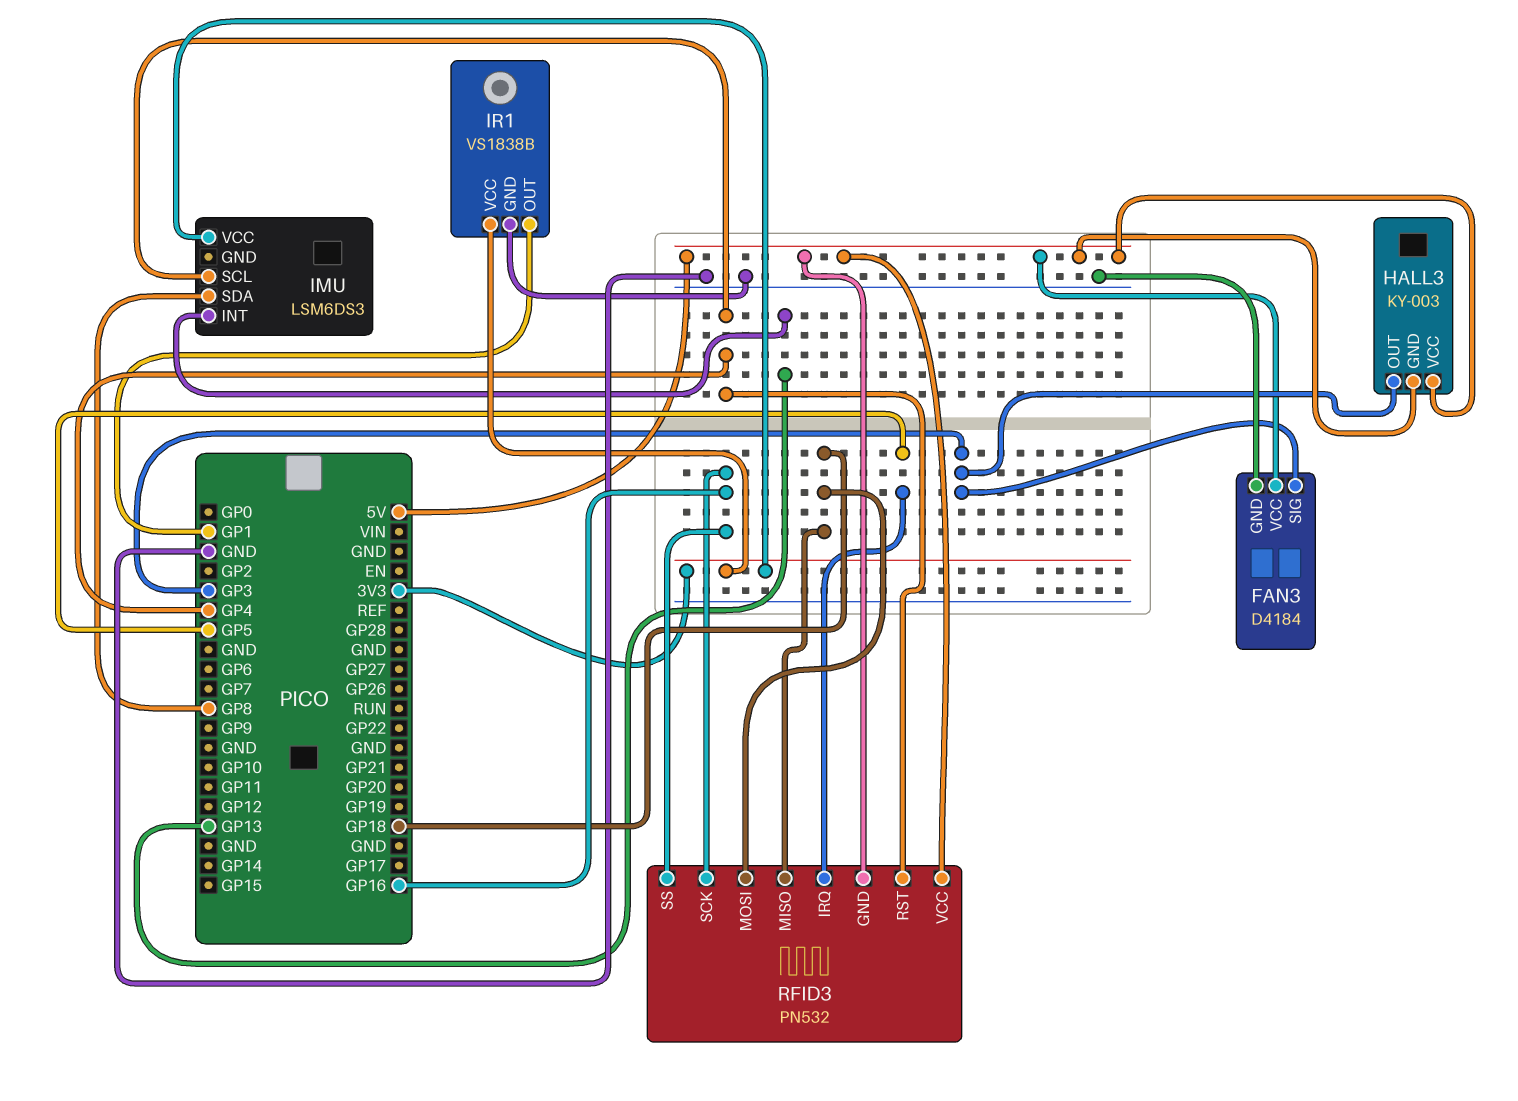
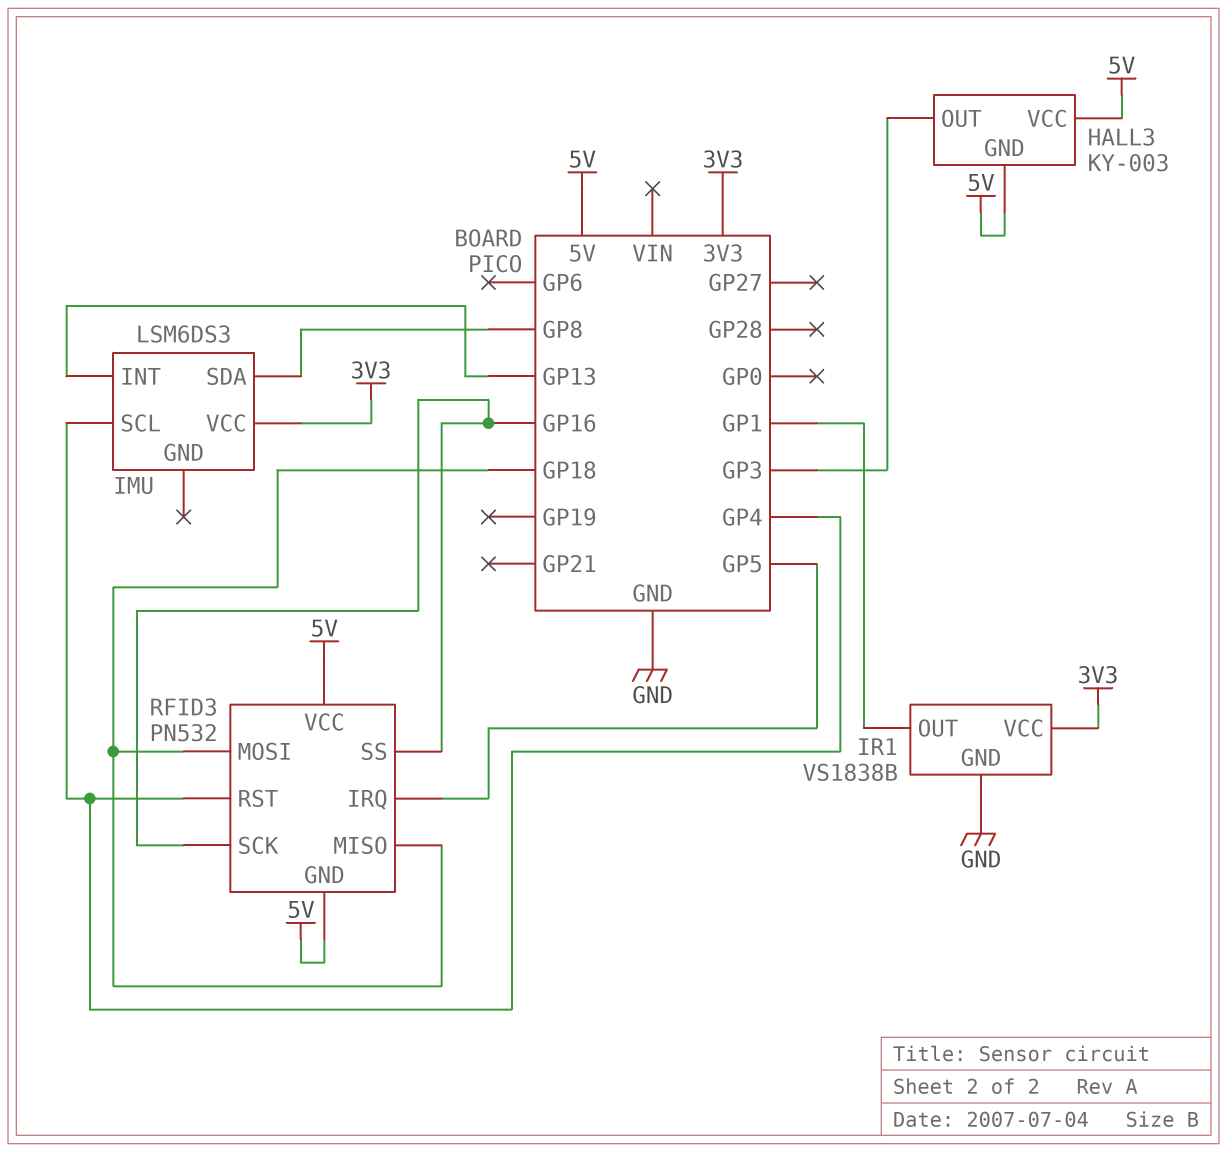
FAN3: D4184 -> none
FAN3 pin GND: GND -> none
FAN3 pin SIG: GP3 -> none
FAN3 pin VCC: 5V -> none

